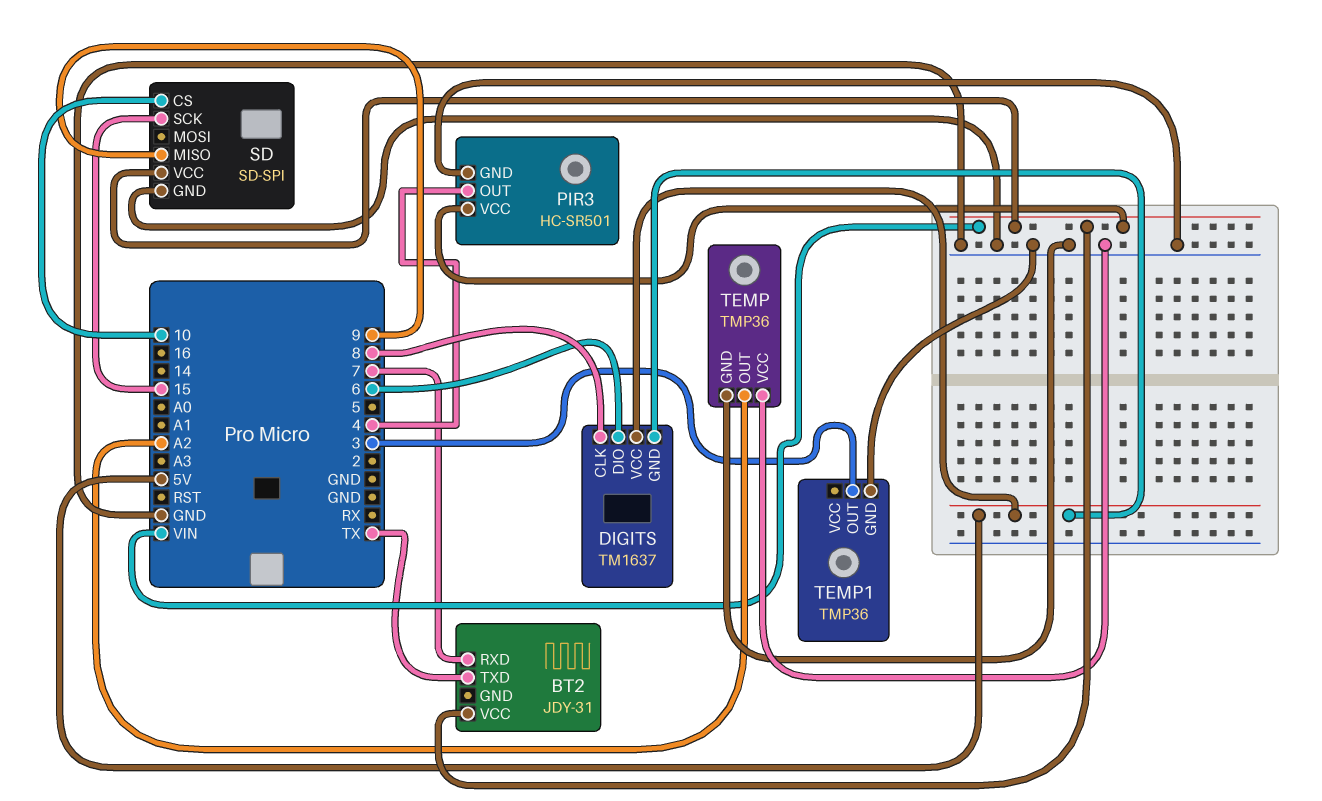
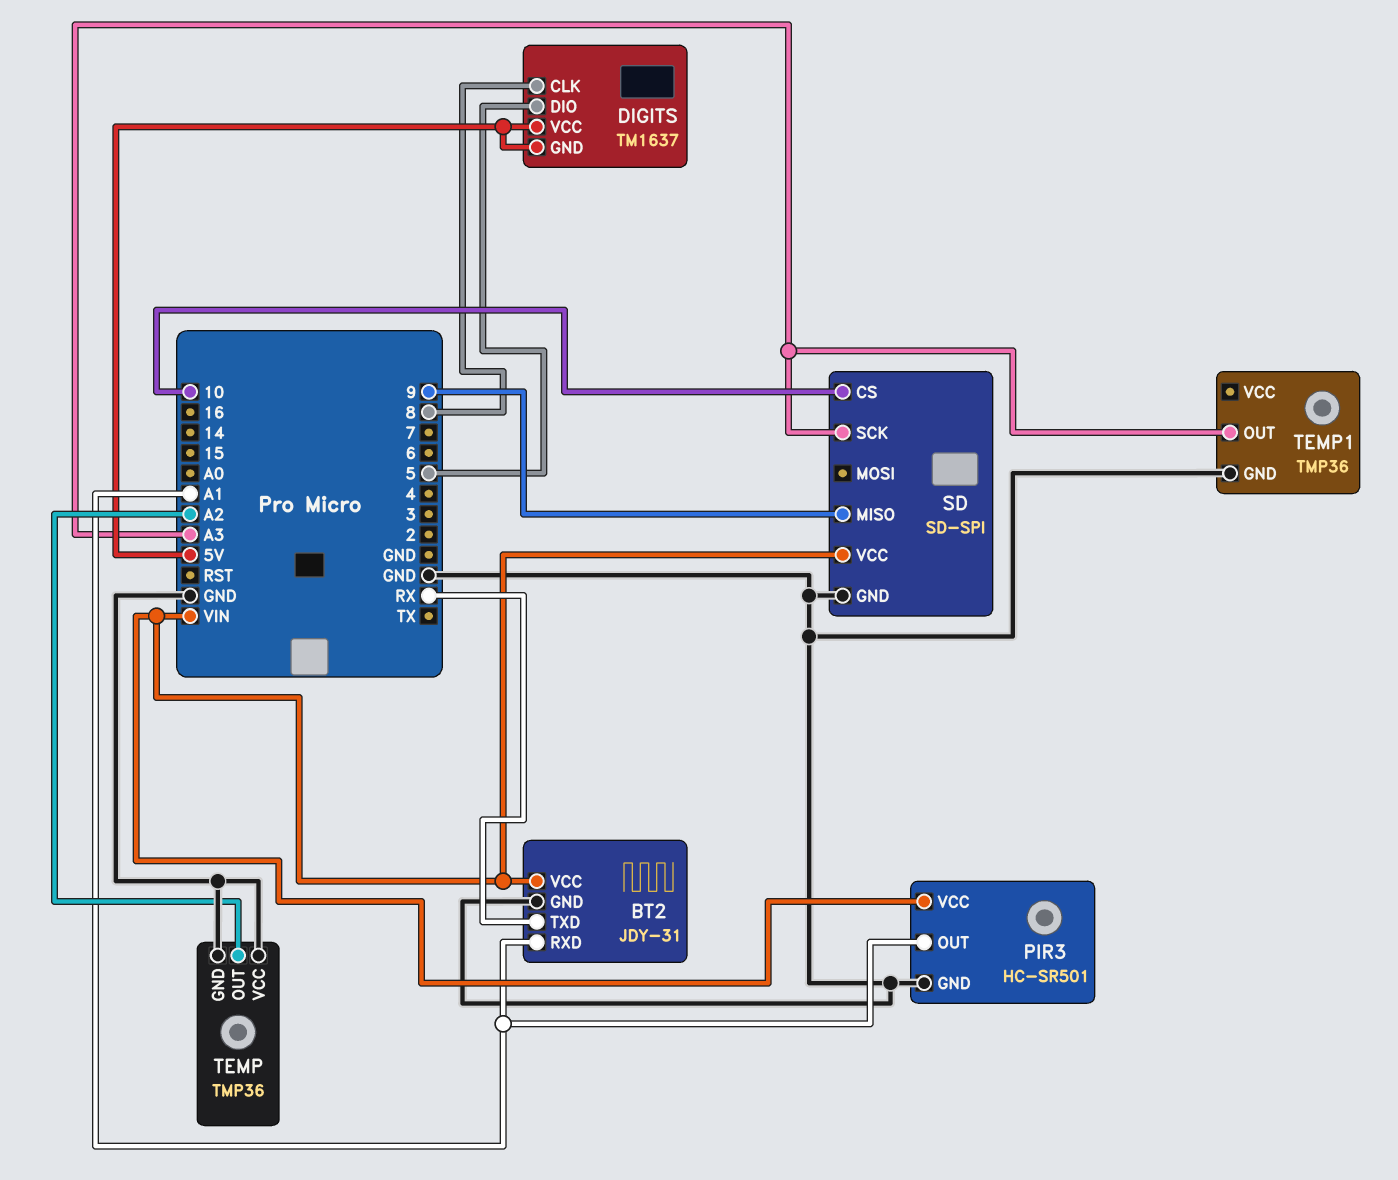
BT2 pin GND: none -> GND
BT2 pin RXD: 7 -> A1
BT2 pin TXD: TX -> RX
DIGITS pin DIO: 6 -> 5
PIR3 pin OUT: 4 -> A1
SD pin SCK: 15 -> A3
TEMP1 pin OUT: 3 -> A3

